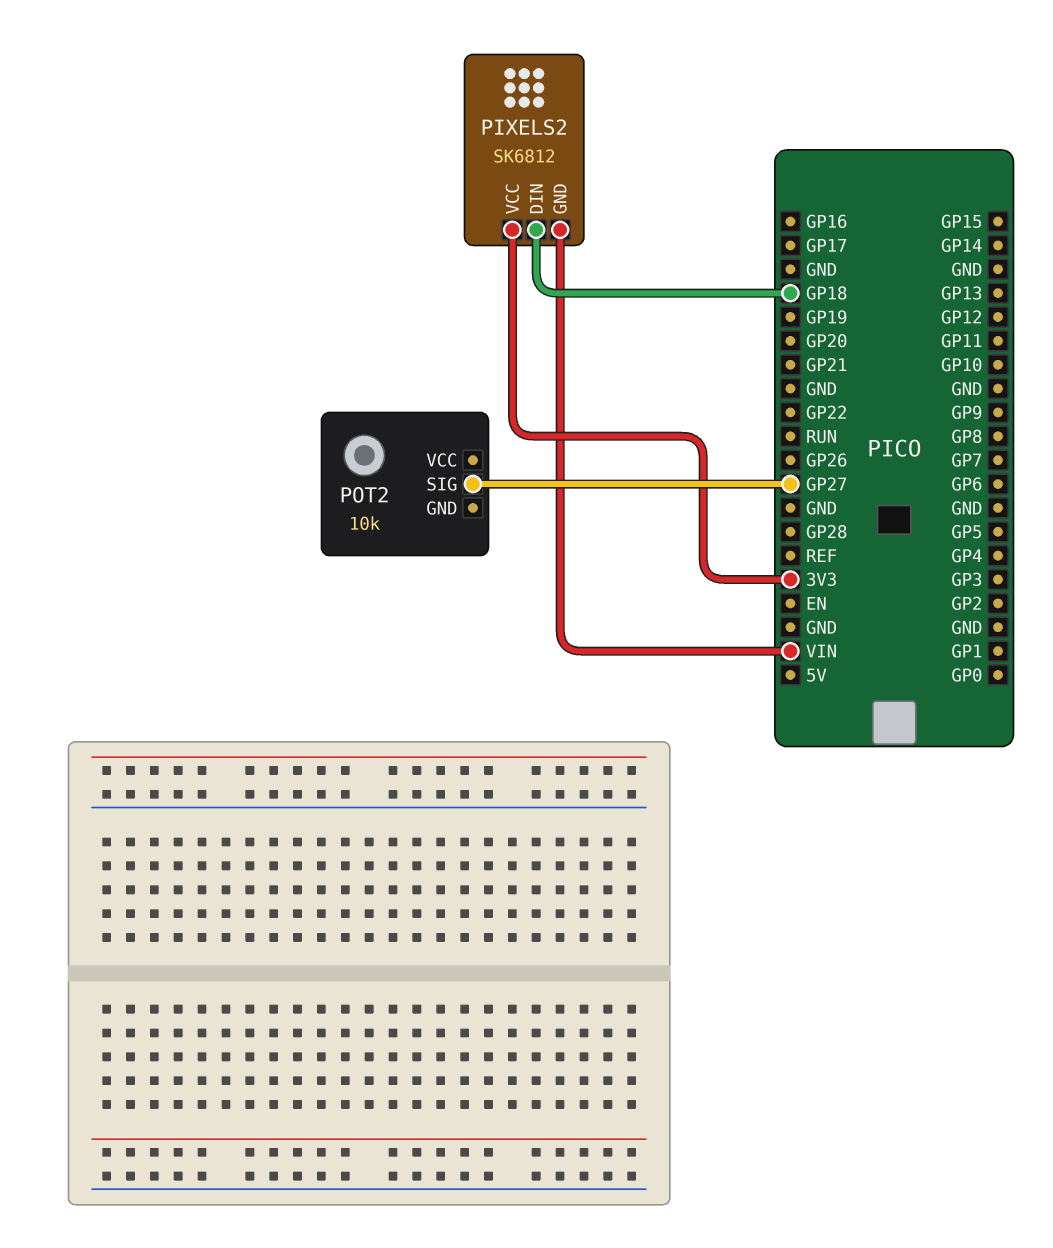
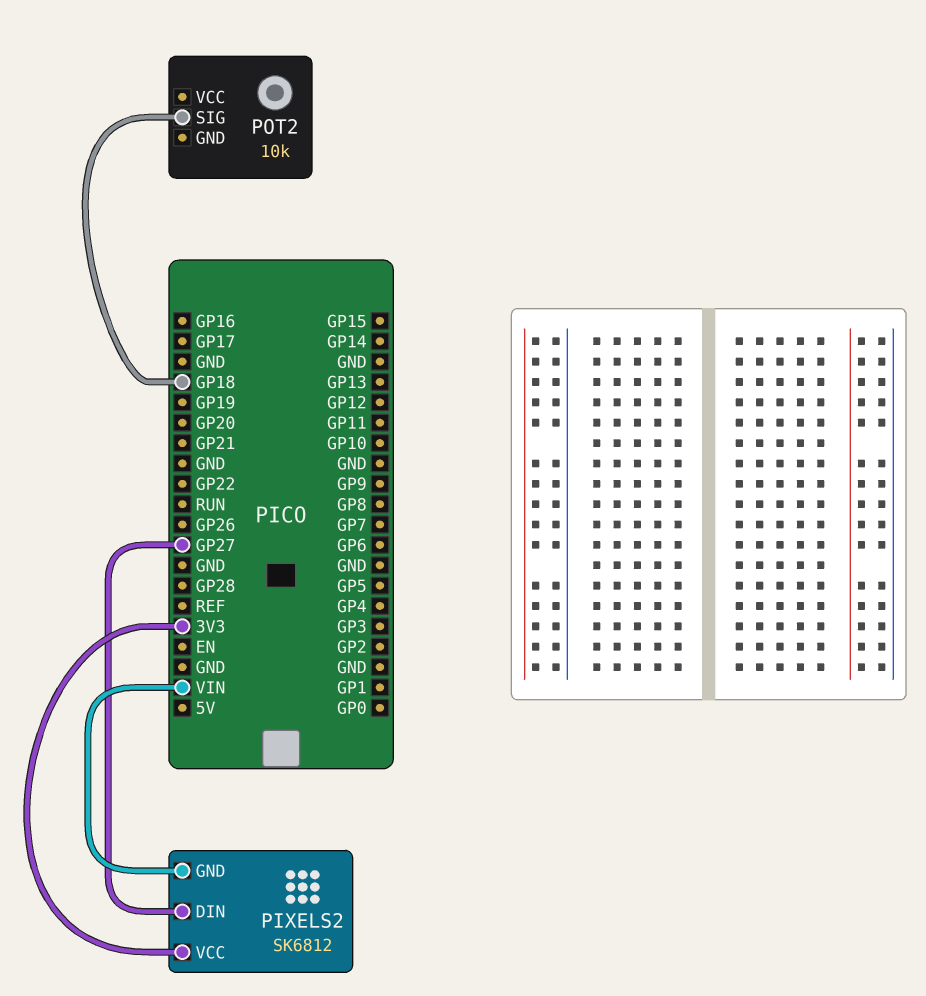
PIXELS2 pin DIN: GP18 -> GP27
POT2 pin SIG: GP27 -> GP18

